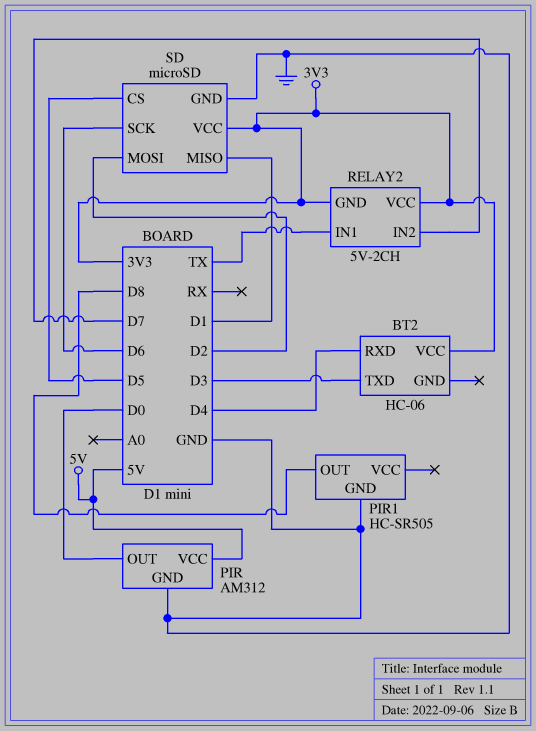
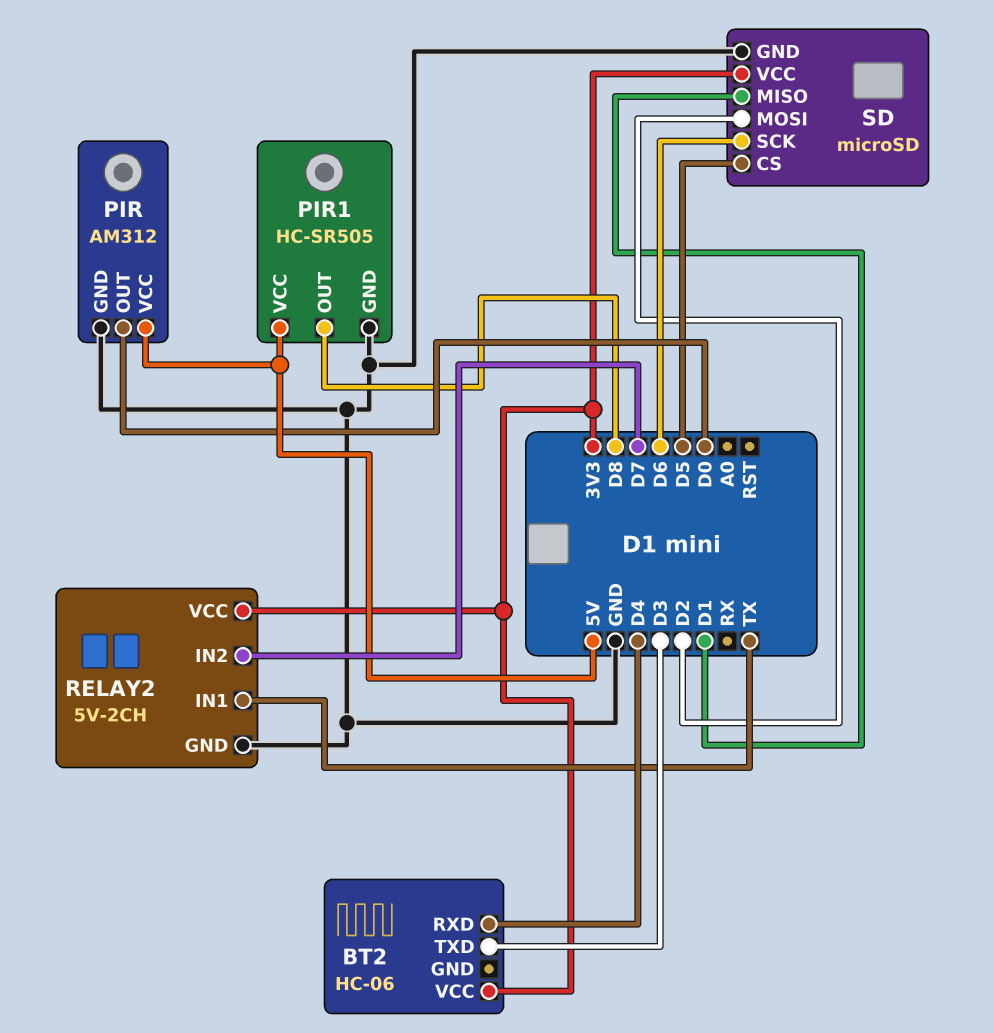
PIR1 pin VCC: none -> 5V
RELAY2 pin GND: 3V3 -> GND

